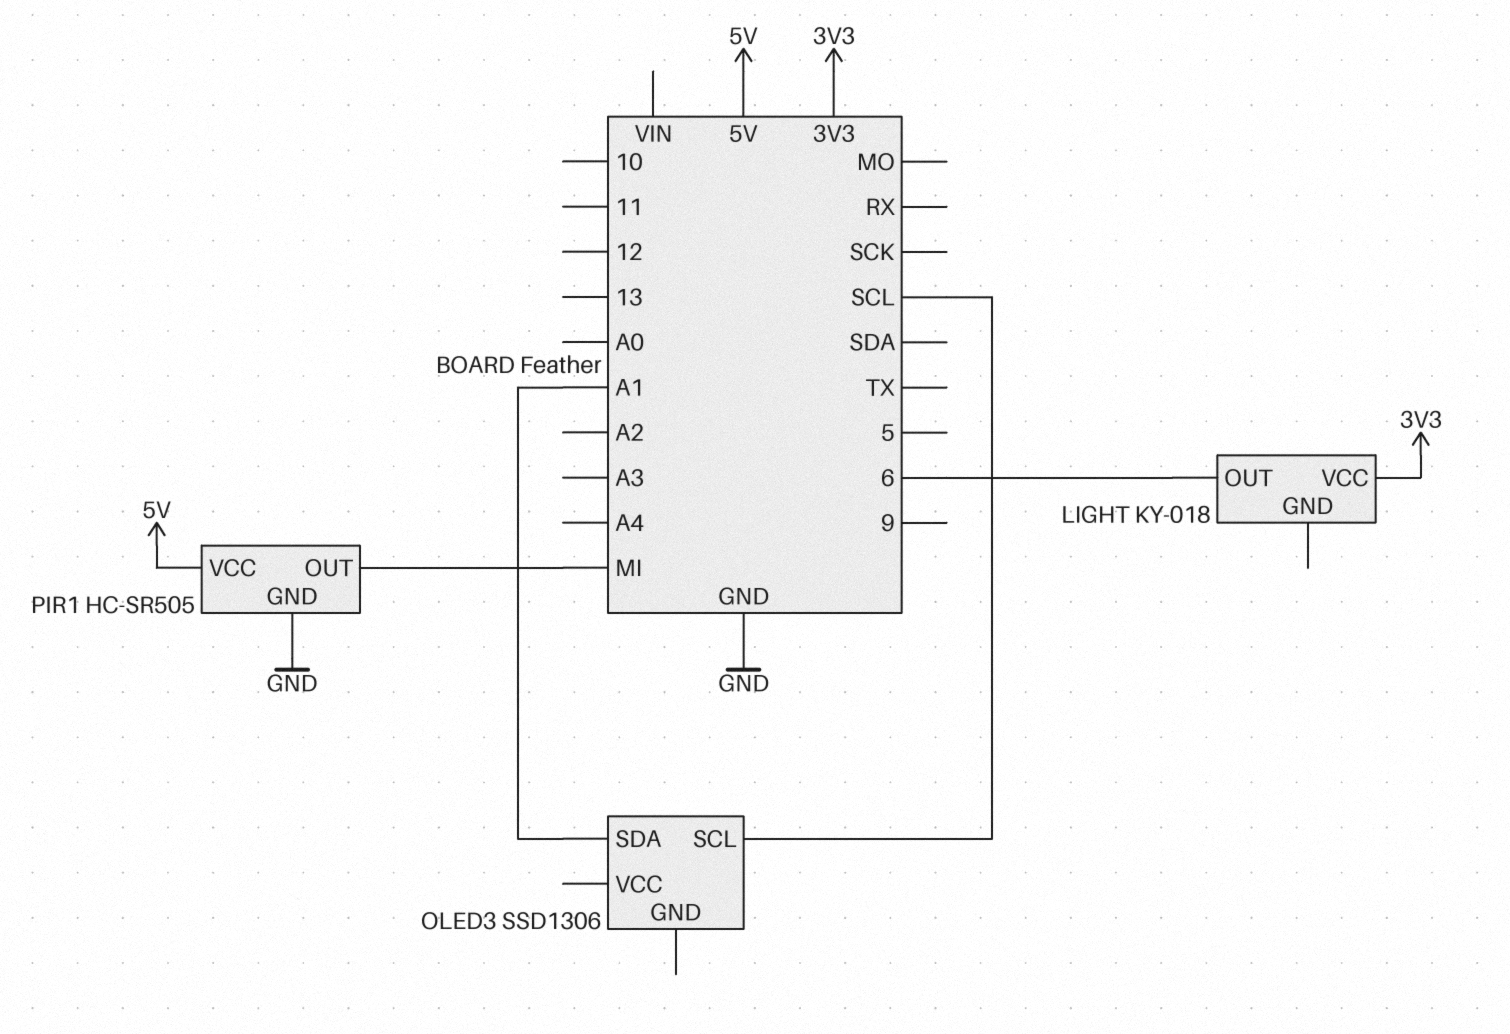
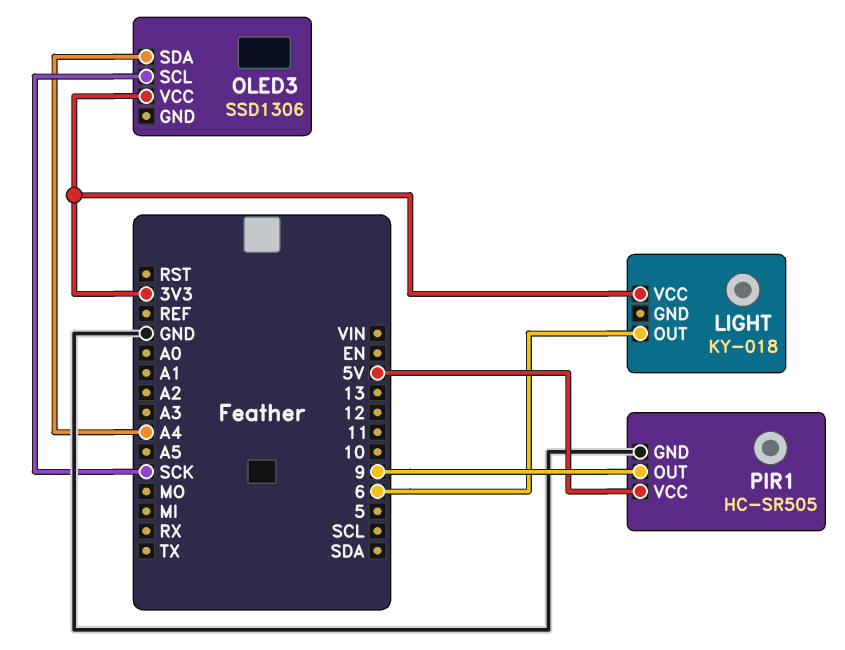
OLED3 pin SCL: SCL -> SCK
OLED3 pin SDA: A1 -> A4
OLED3 pin VCC: none -> 3V3
PIR1 pin OUT: MI -> 9

